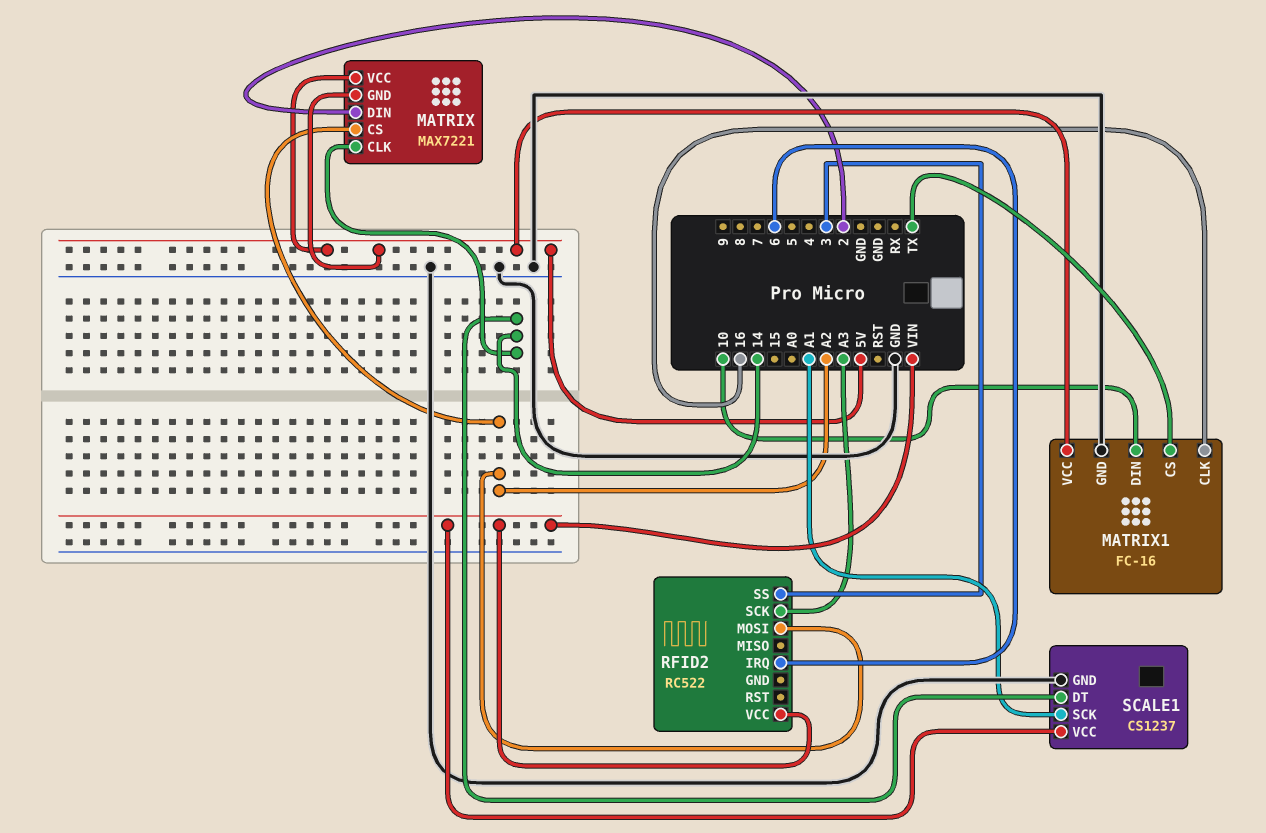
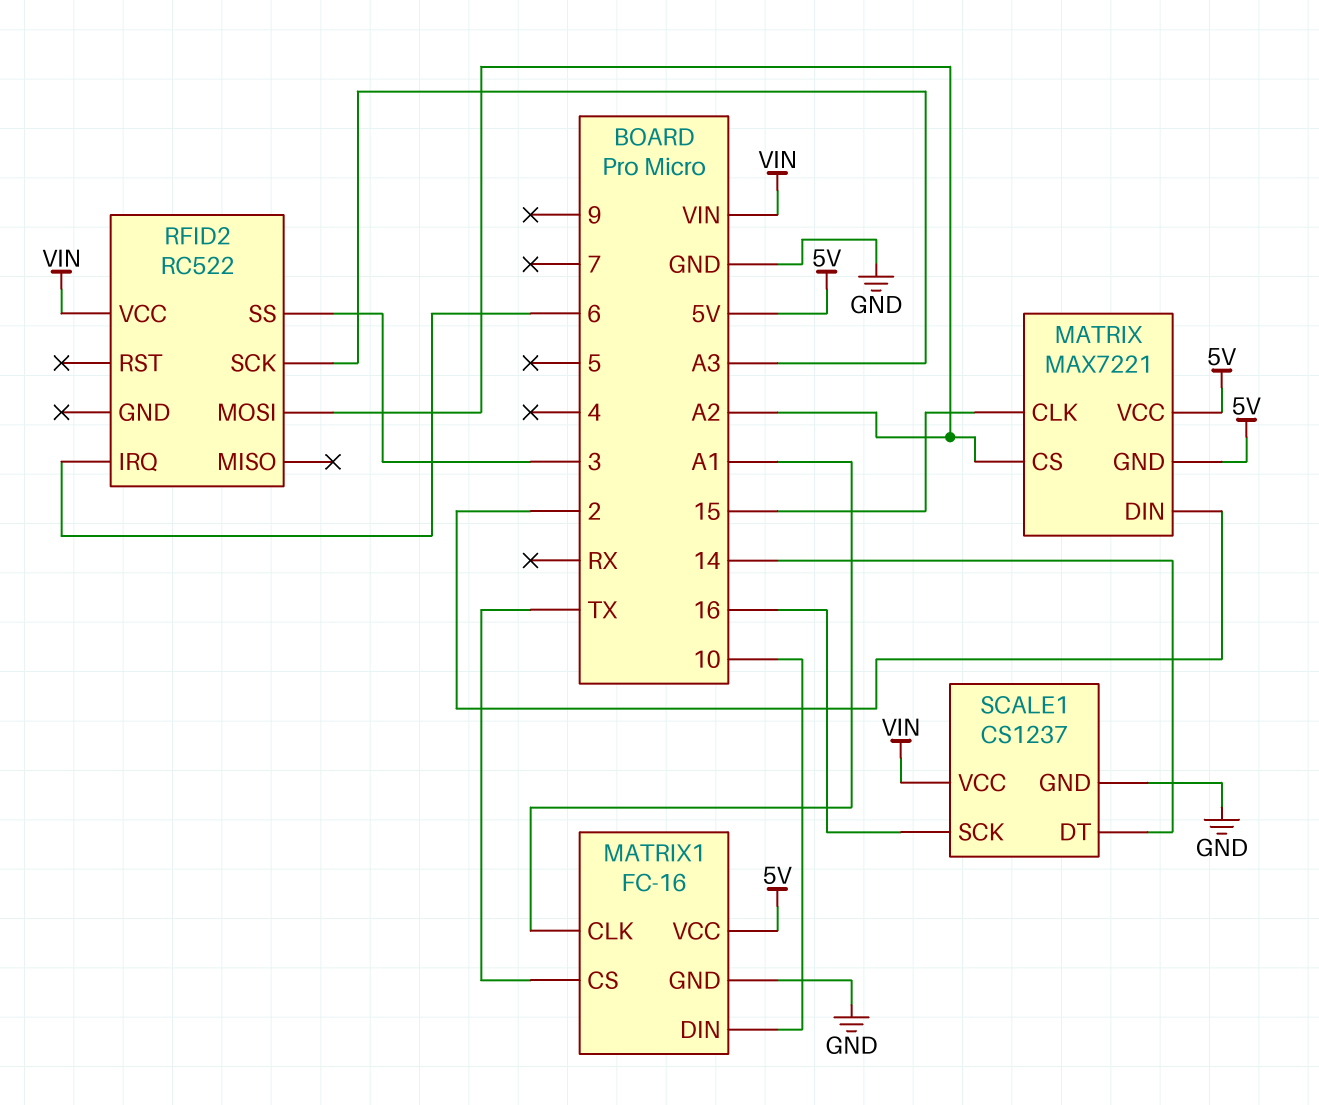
MATRIX pin CLK: 14 -> 15
MATRIX1 pin CLK: 16 -> A1
SCALE1 pin SCK: A1 -> 16

